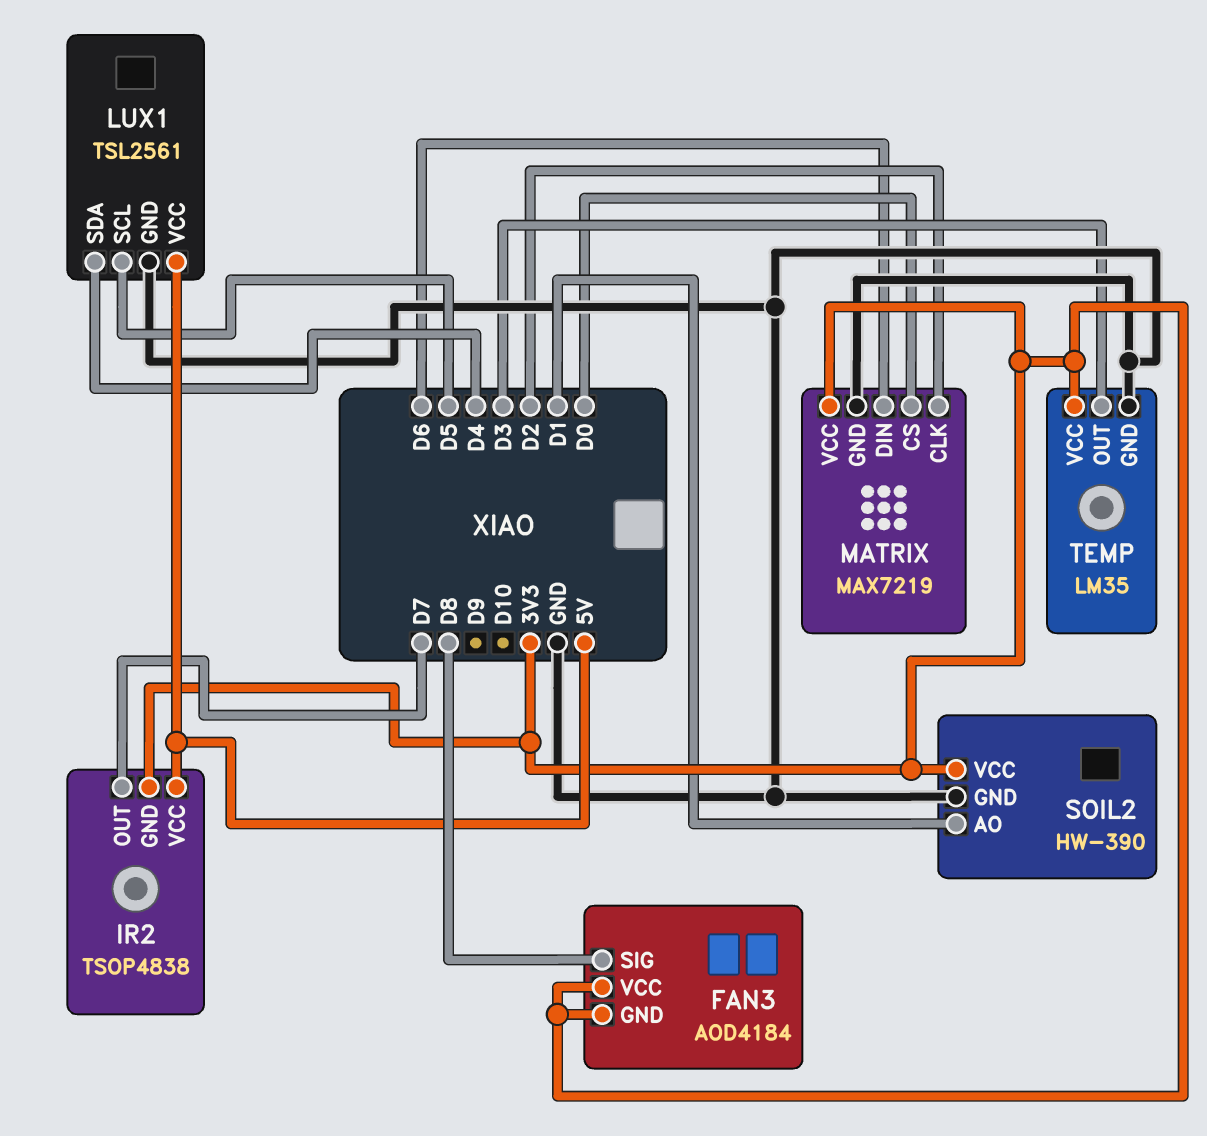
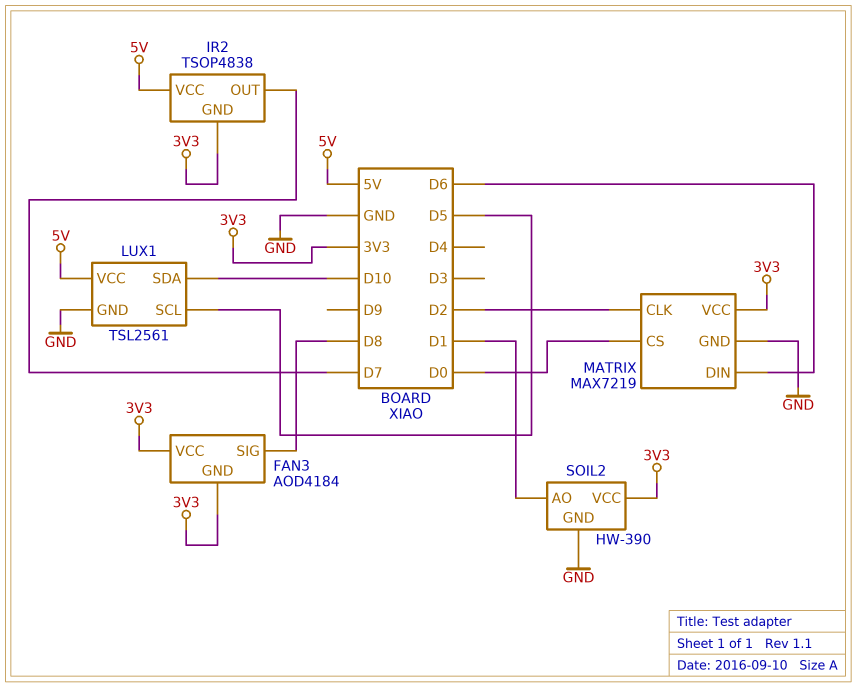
LUX1 pin SDA: D4 -> D10
TEMP: LM35 -> none
TEMP pin GND: GND -> none
TEMP pin OUT: D3 -> none
TEMP pin VCC: 3V3 -> none

